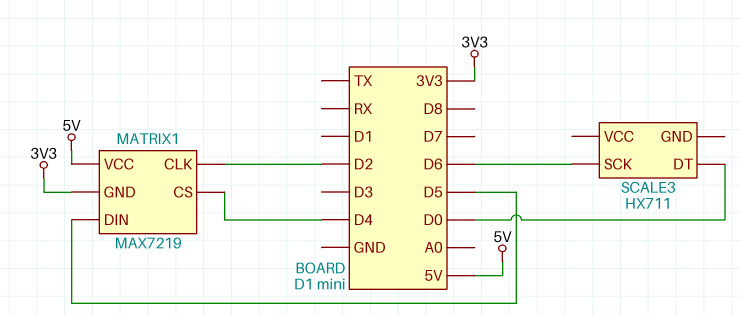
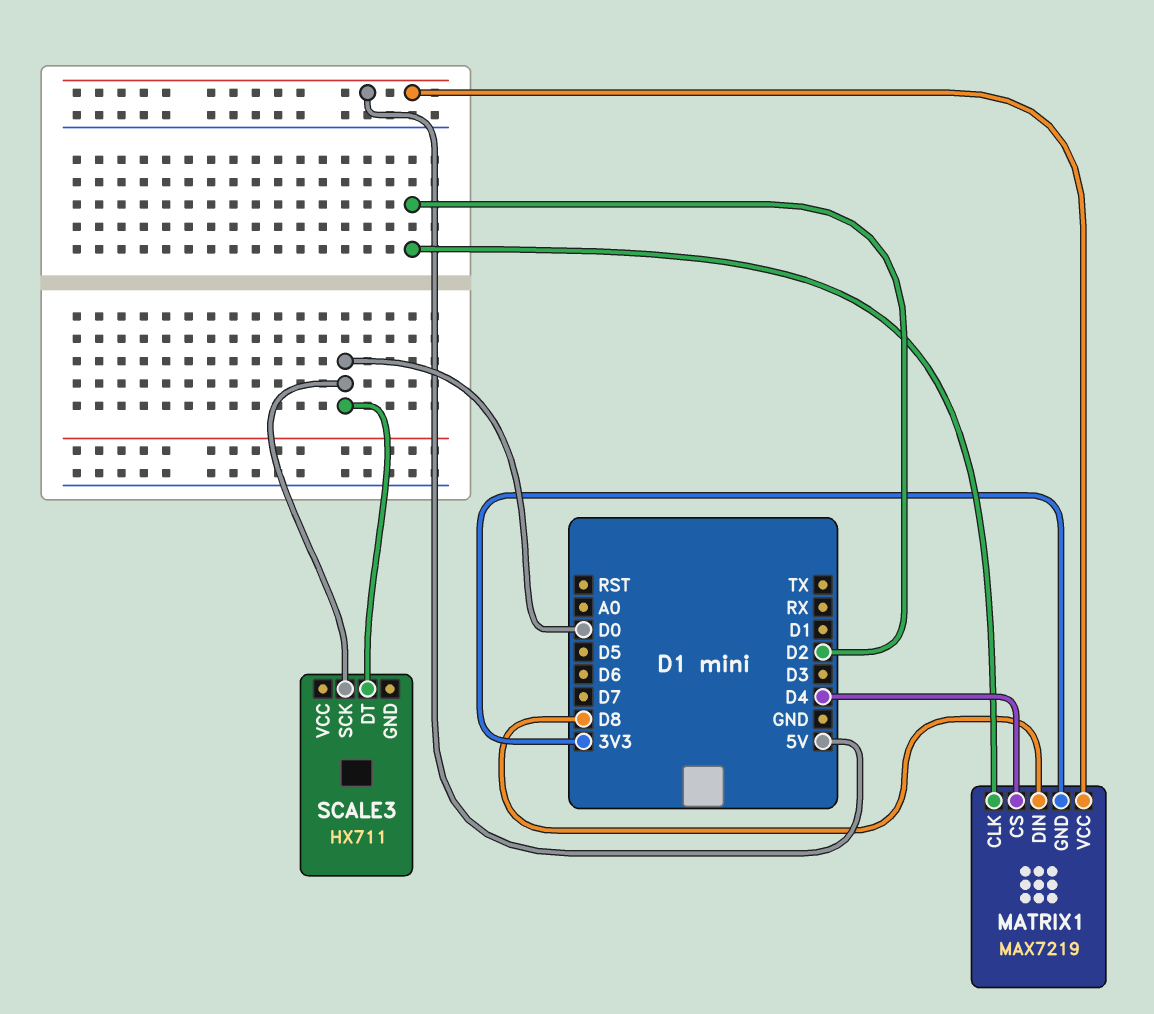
MATRIX1 pin DIN: D5 -> D8
SCALE3 pin SCK: D6 -> D0

